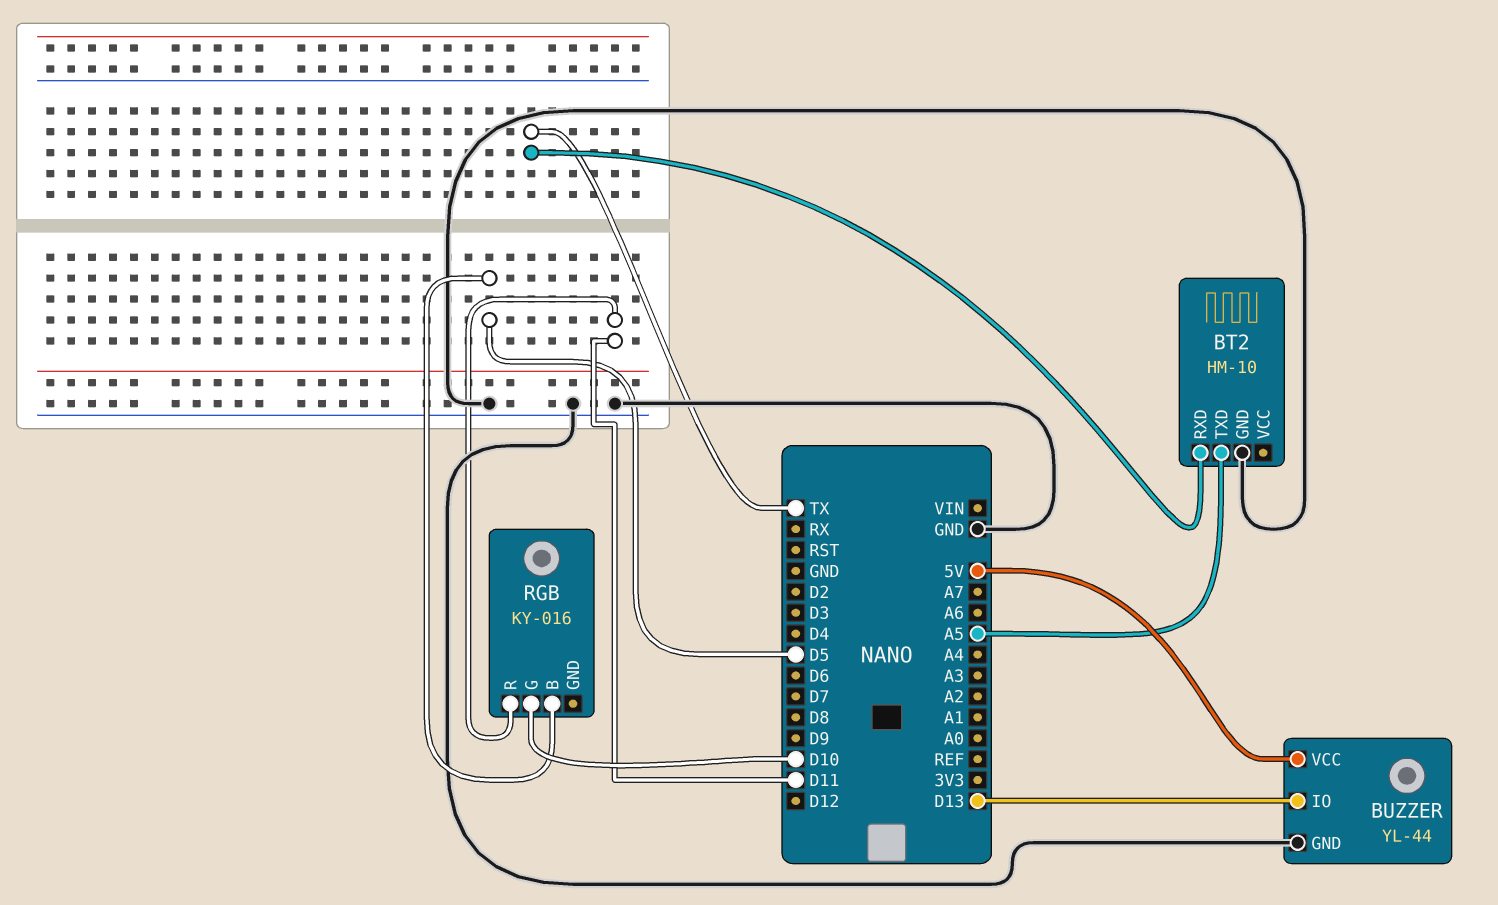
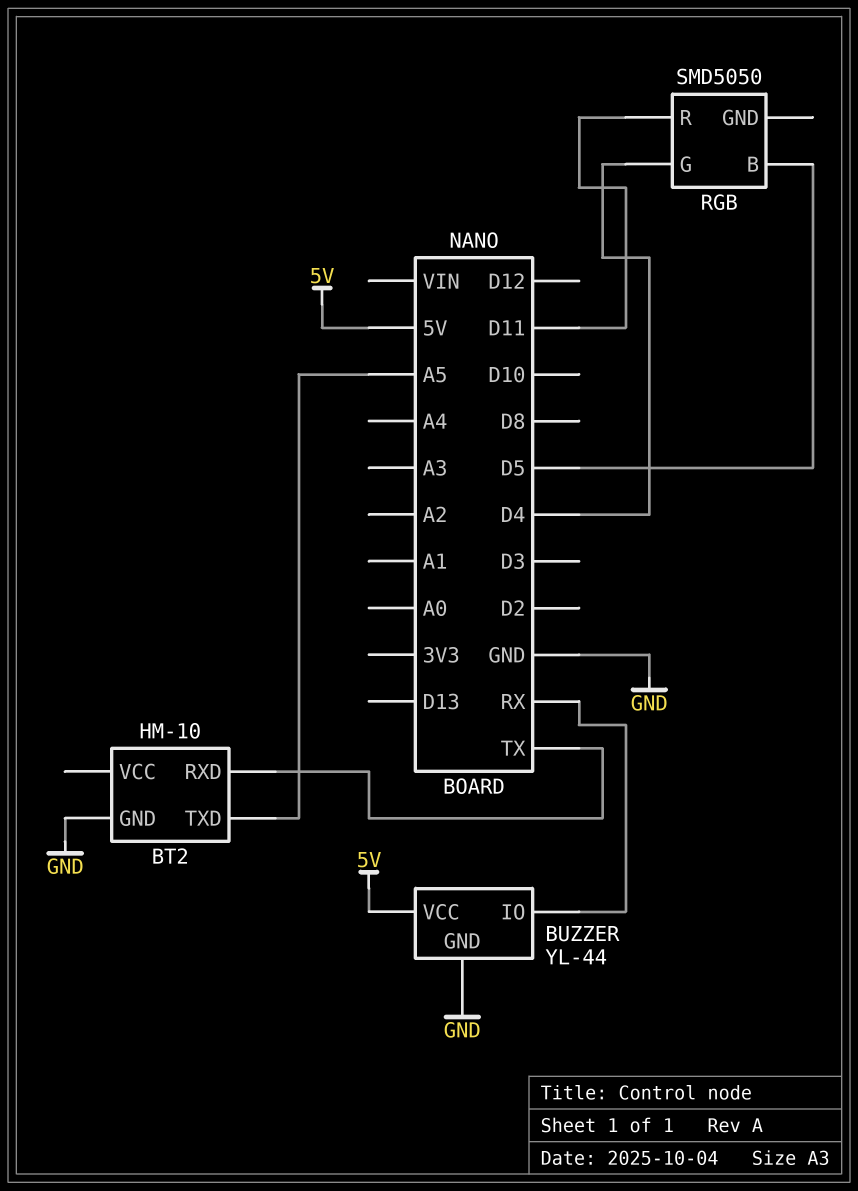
BUZZER pin IO: D13 -> RX
RGB: KY-016 -> SMD5050
RGB pin G: D10 -> D4

